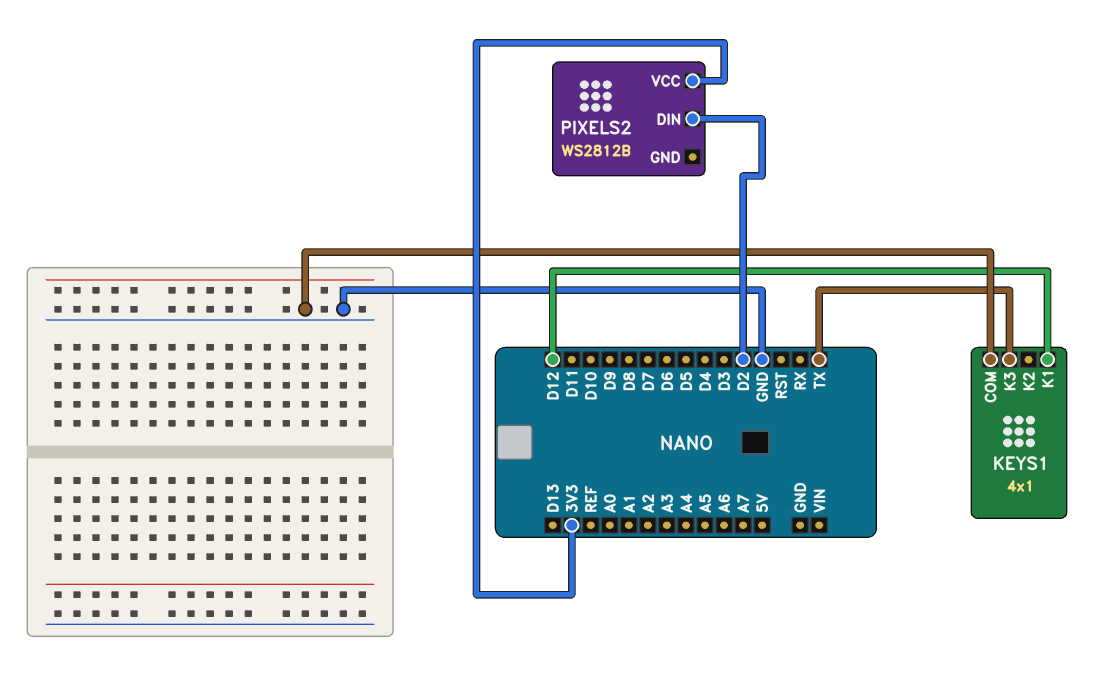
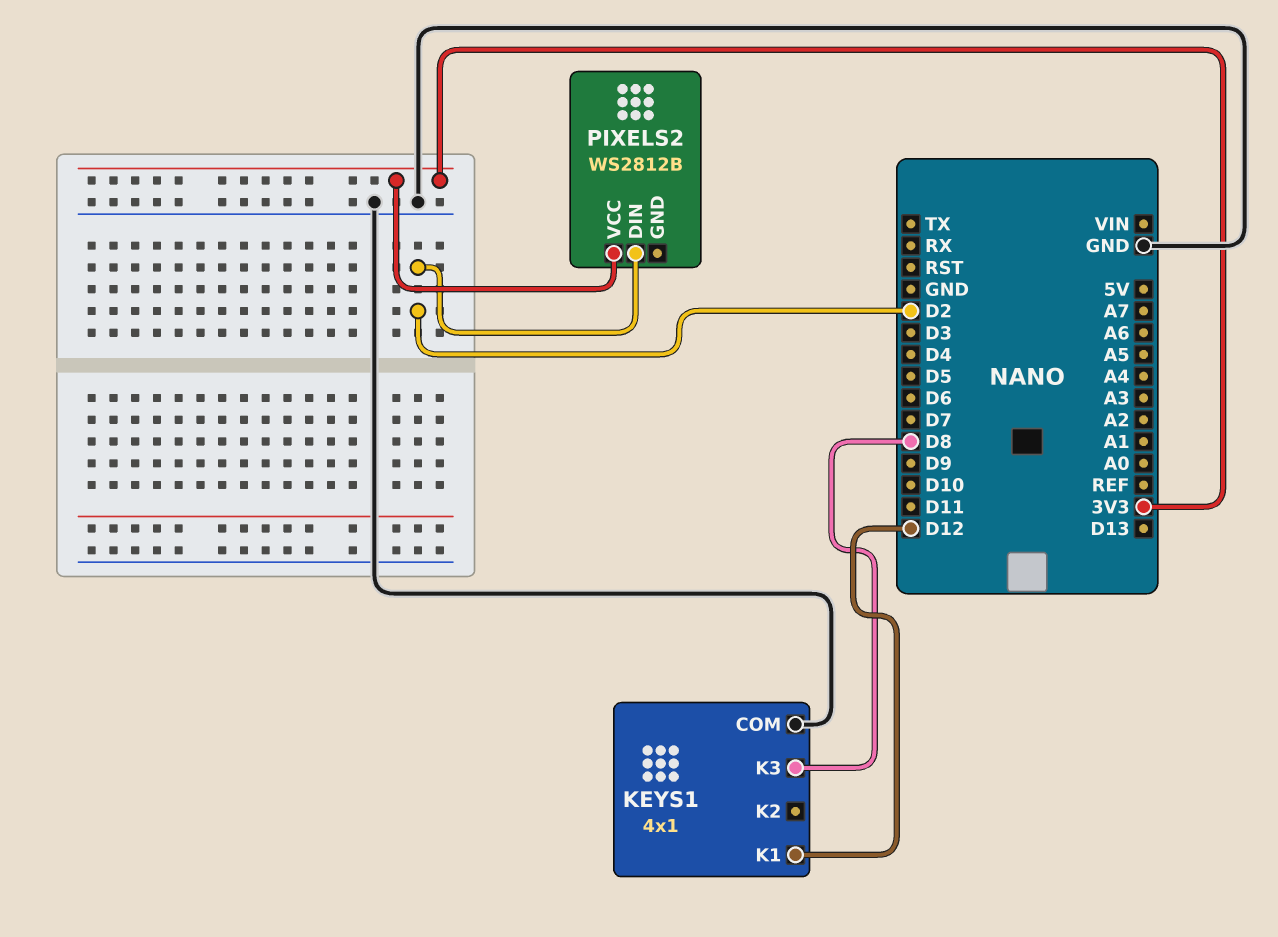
KEYS1 pin K3: TX -> D8

